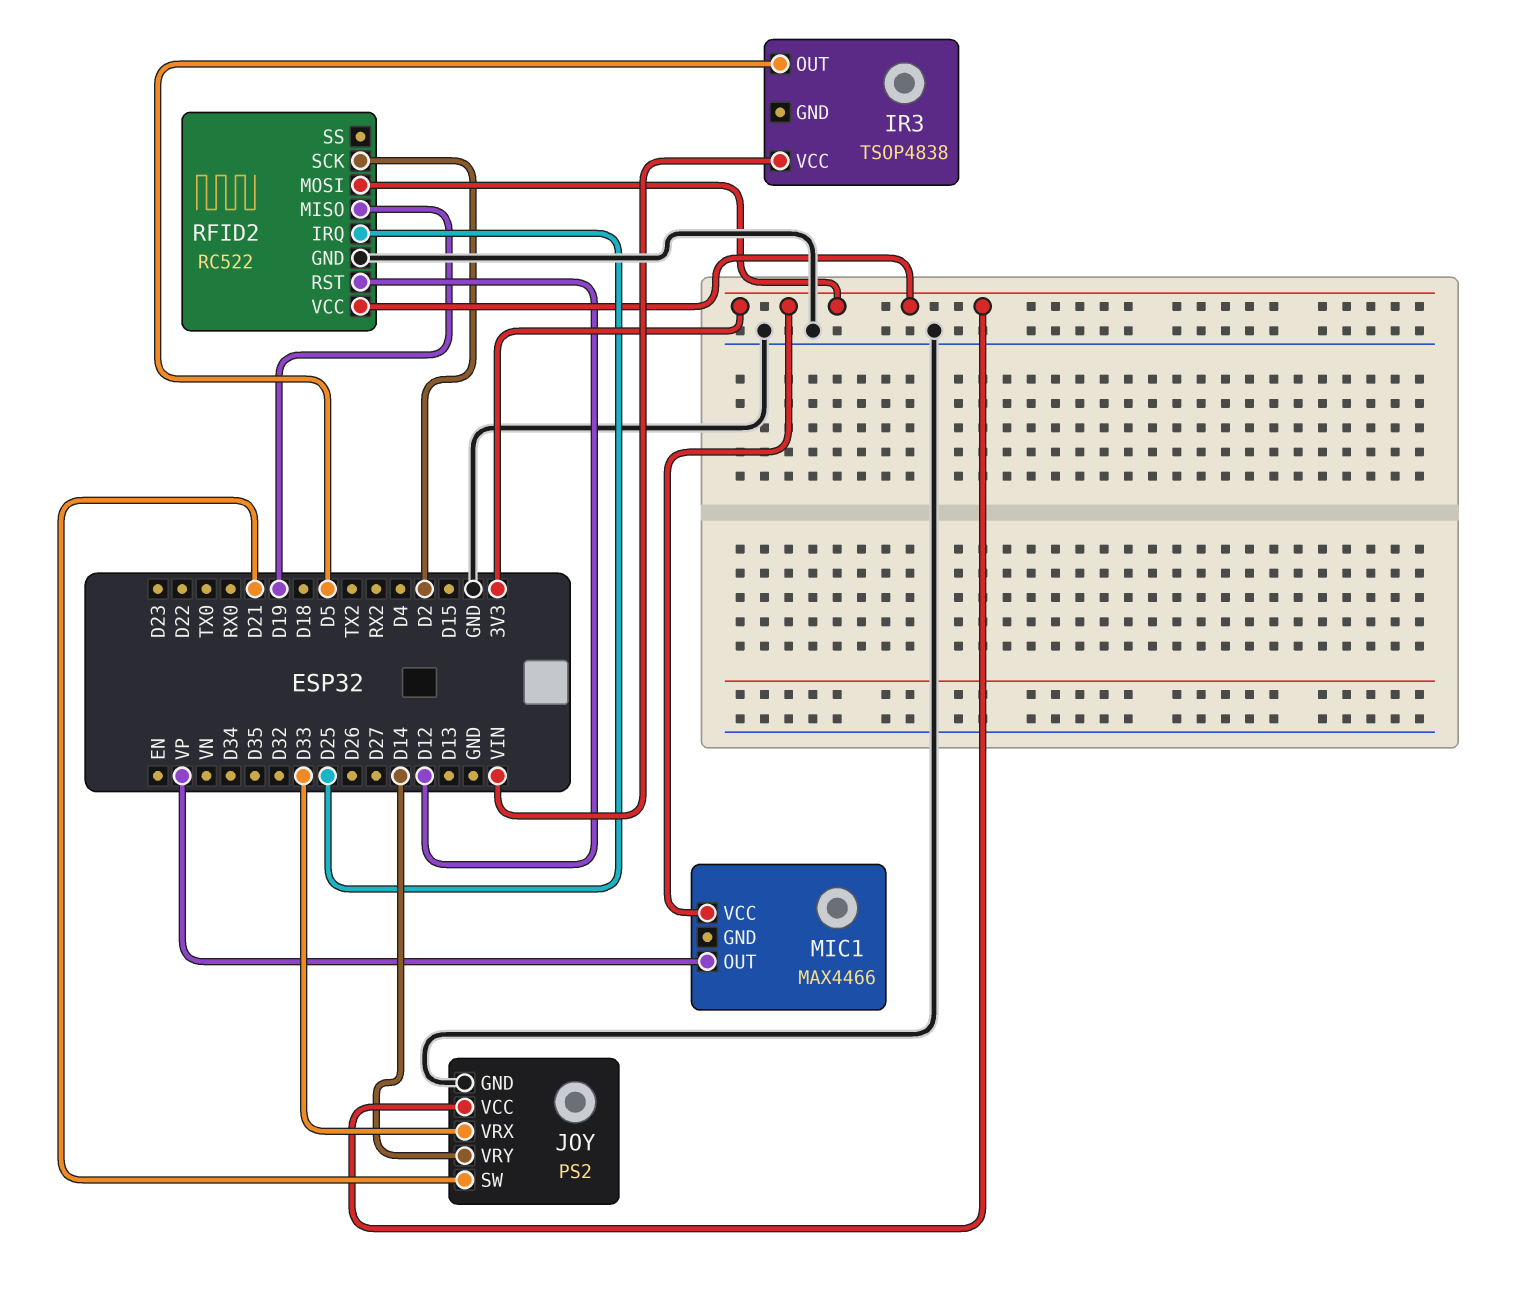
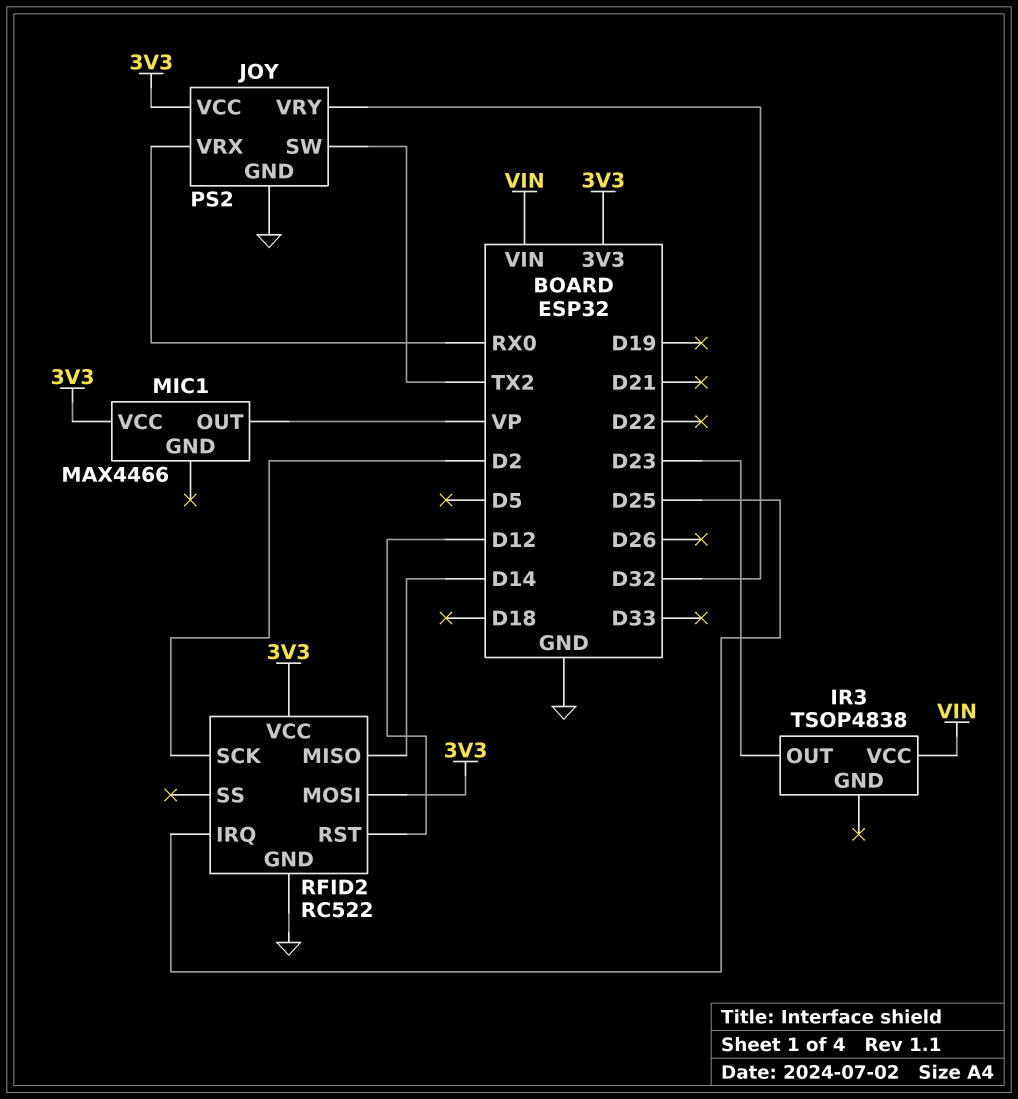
IR3 pin OUT: D5 -> D23
JOY pin SW: D21 -> TX2
JOY pin VRX: D33 -> RX0
JOY pin VRY: D14 -> D32
RFID2 pin MISO: D19 -> D14

